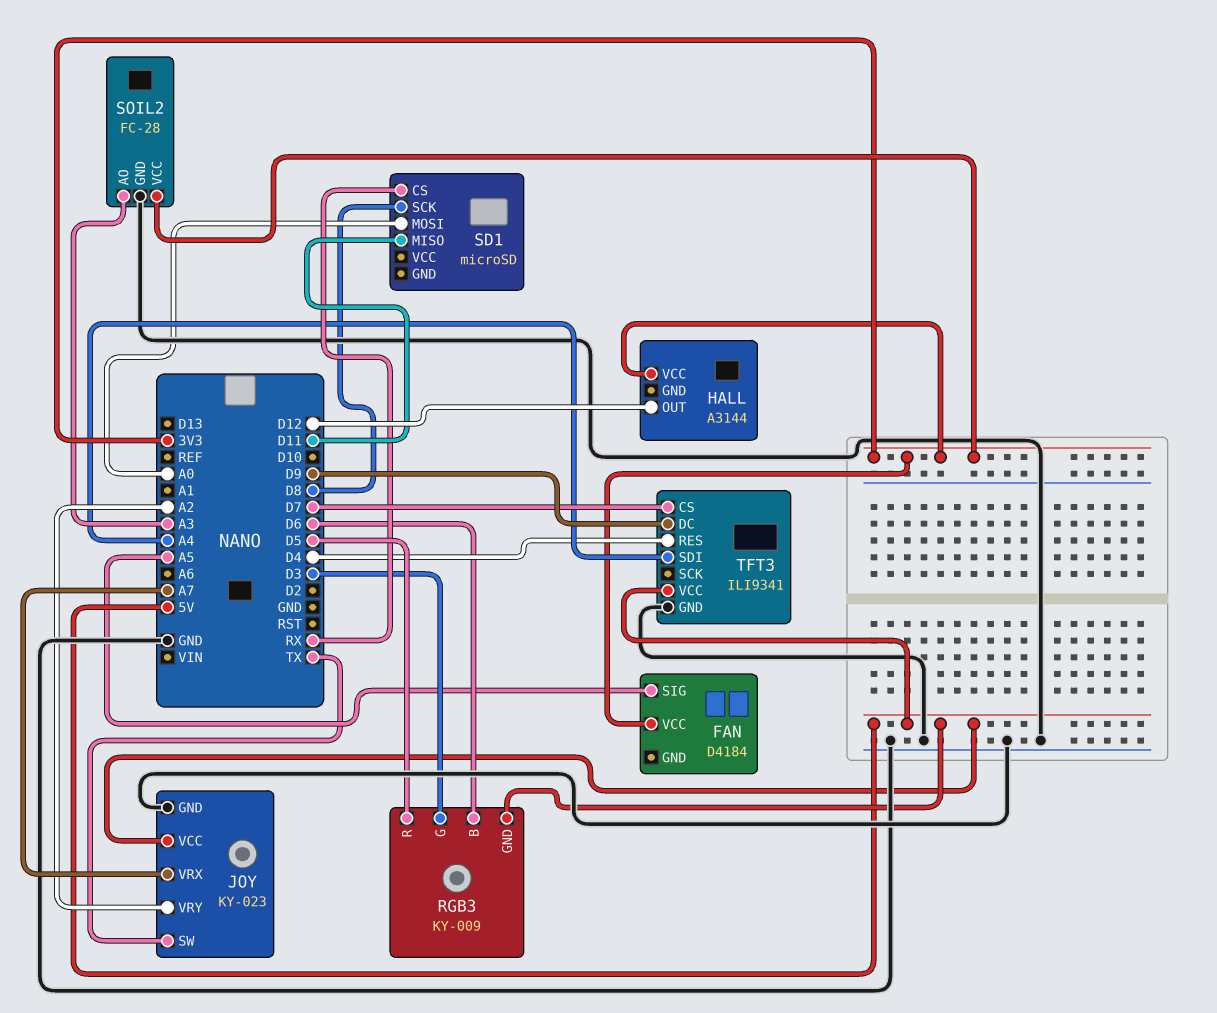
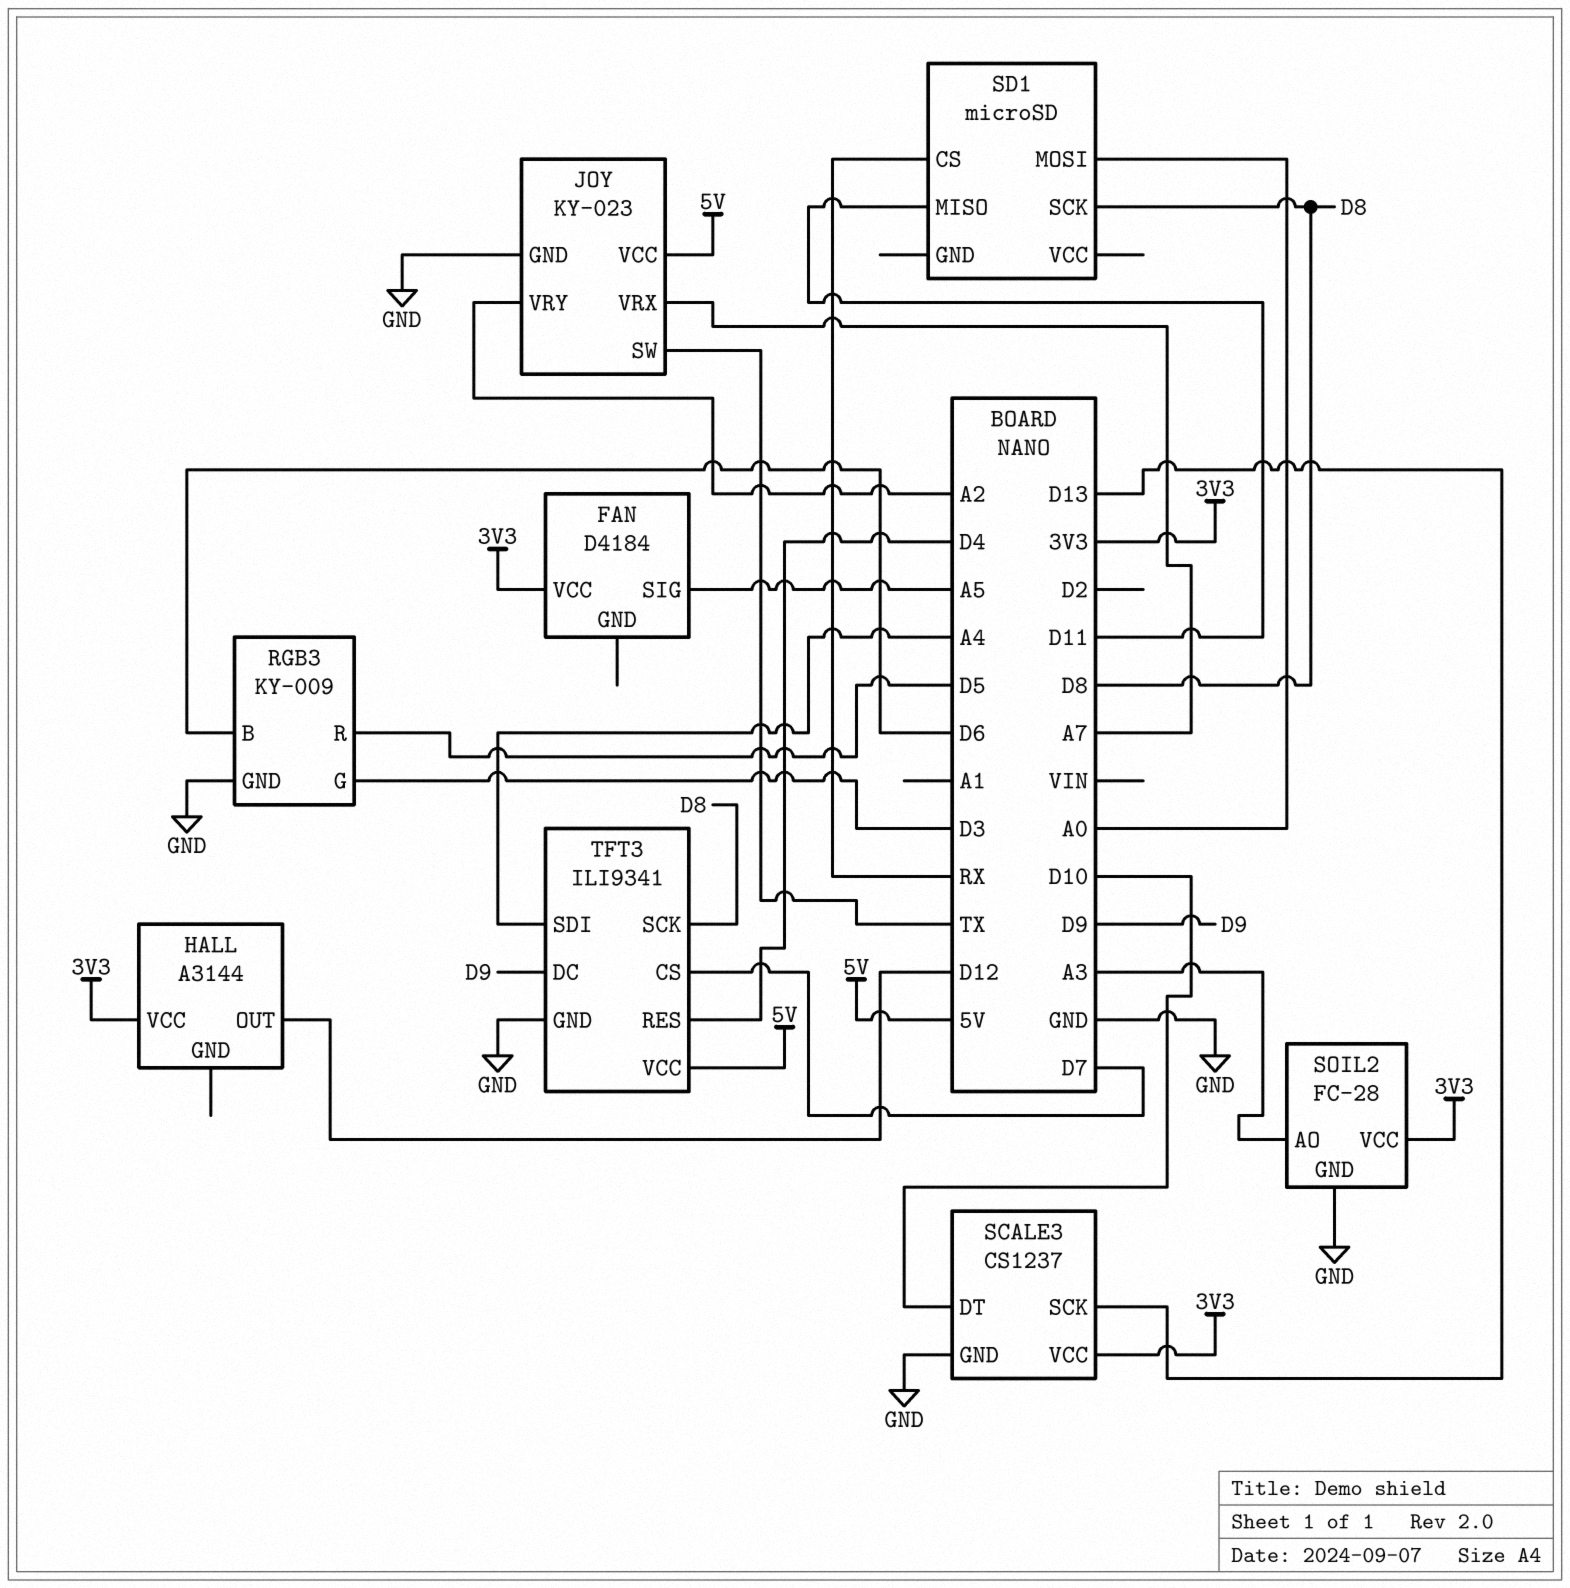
RGB3 pin GND: 5V -> GND
SCALE3: none -> CS1237
SCALE3 pin DT: none -> D10
SCALE3 pin GND: none -> GND
SCALE3 pin SCK: none -> D13
SCALE3 pin VCC: none -> 3V3
TFT3 pin SCK: none -> D8

